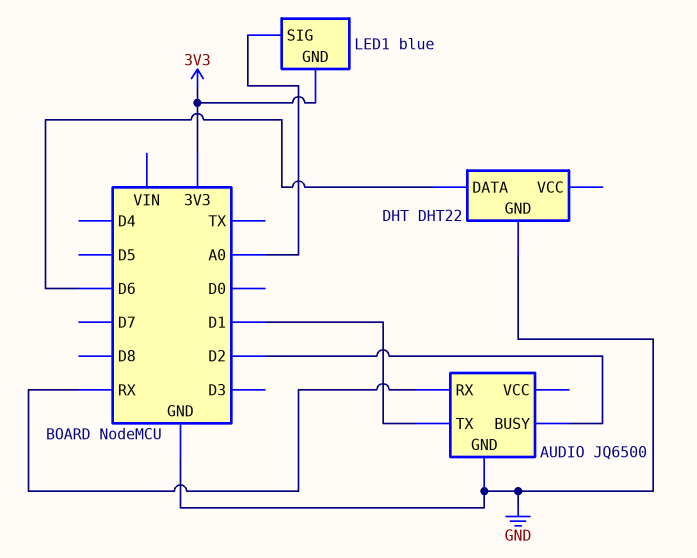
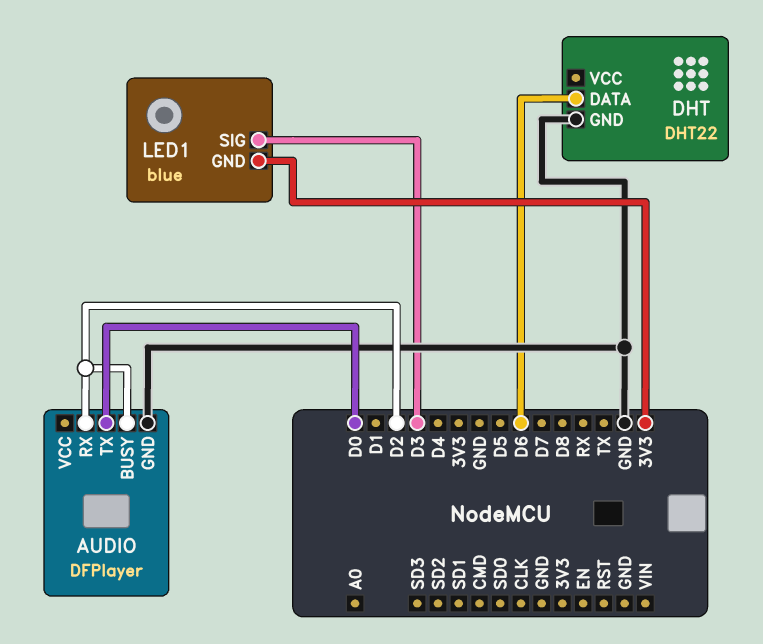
AUDIO: JQ6500 -> DFPlayer
AUDIO pin RX: RX -> D2
AUDIO pin TX: D1 -> D0
LED1 pin SIG: A0 -> D3

